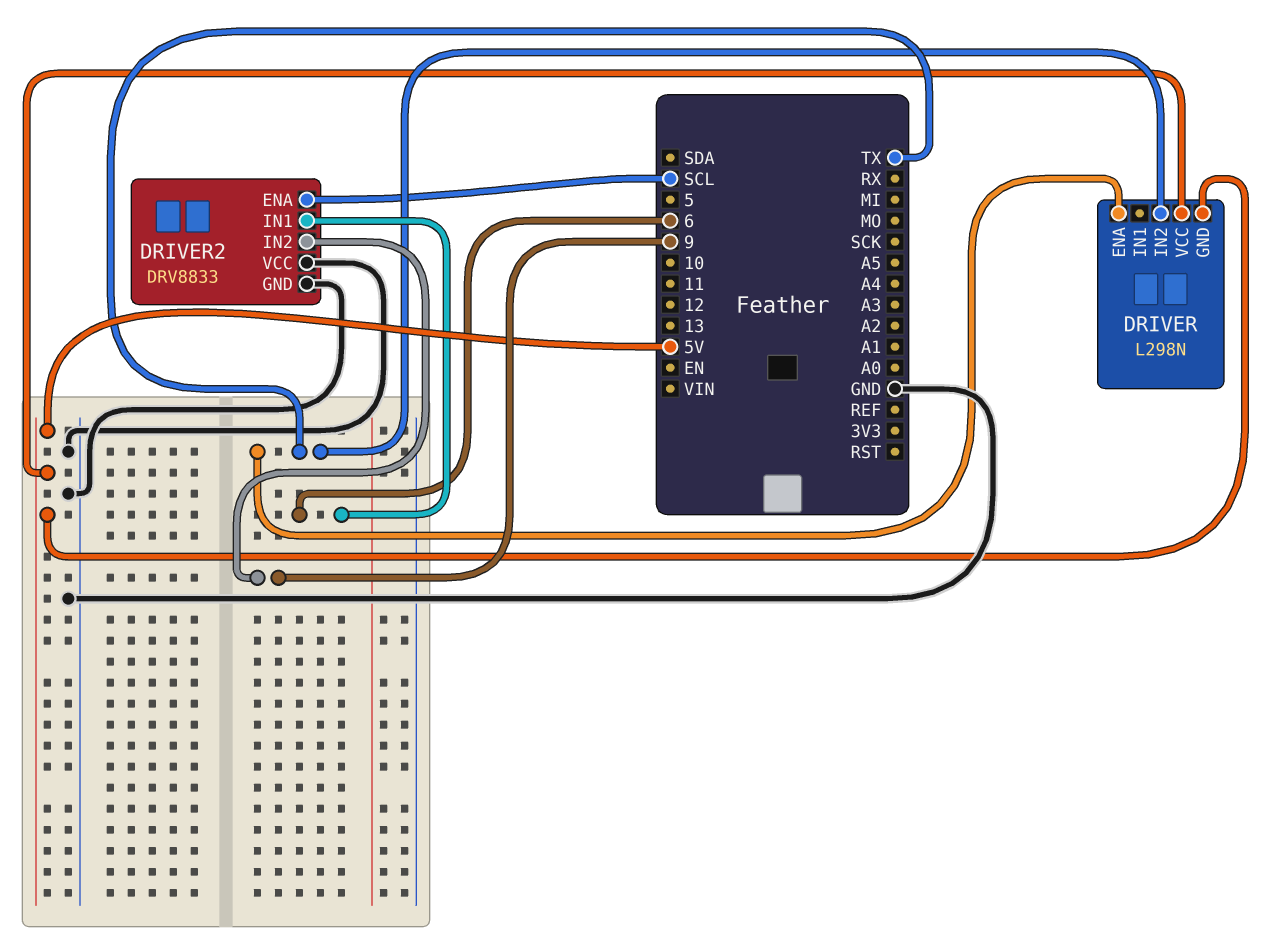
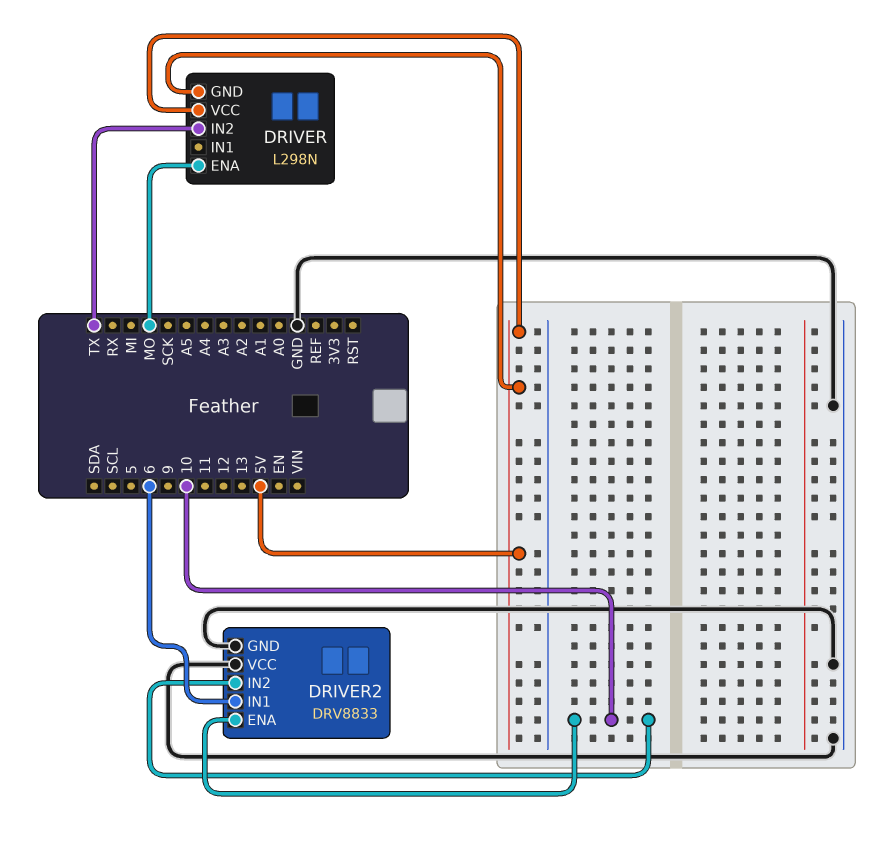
DRIVER pin ENA: TX -> MO
DRIVER2 pin ENA: SCL -> 10
DRIVER2 pin IN2: 9 -> 10

